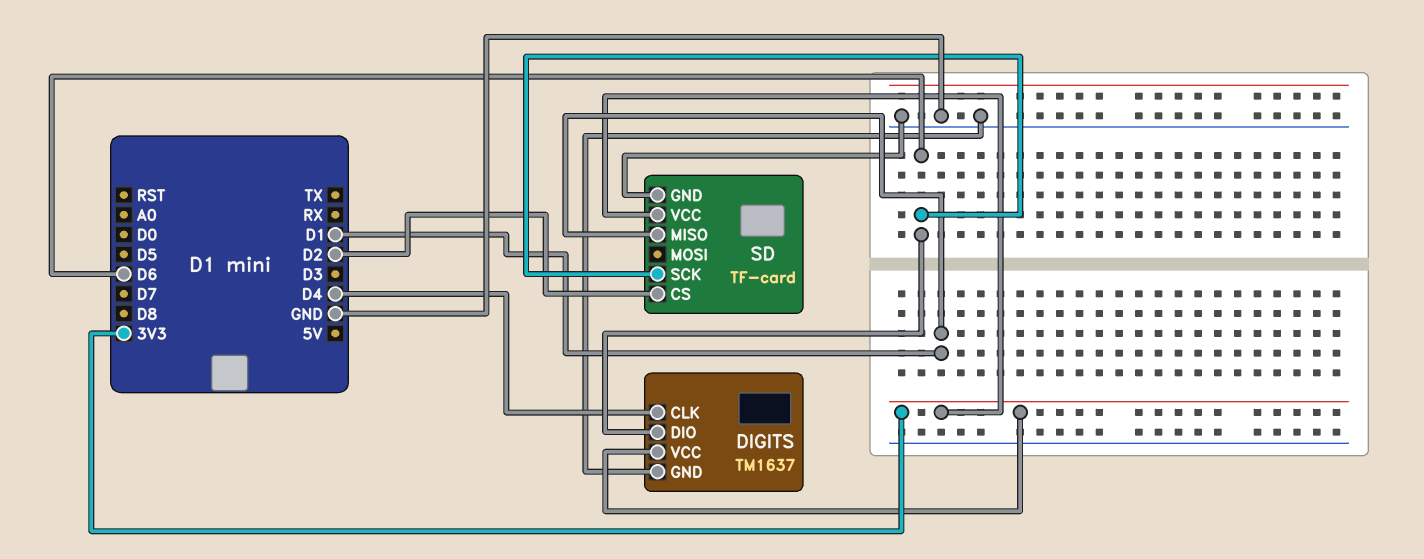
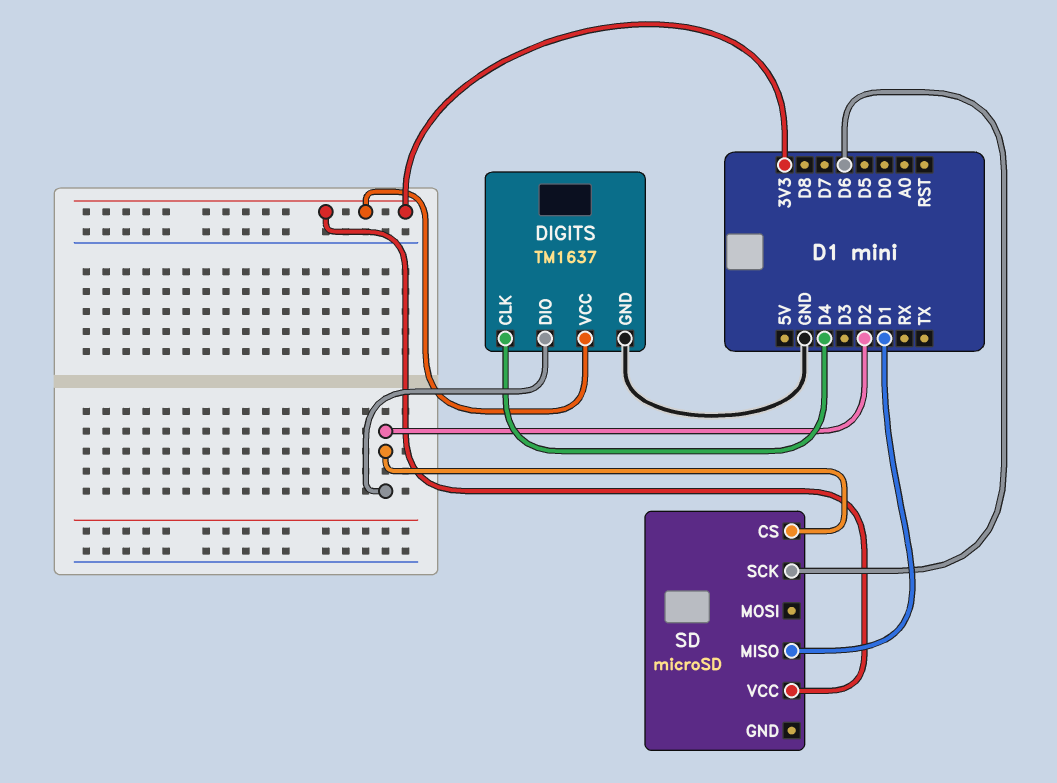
DIGITS pin DIO: D6 -> D2
SD: TF-card -> microSD
SD pin GND: GND -> none

